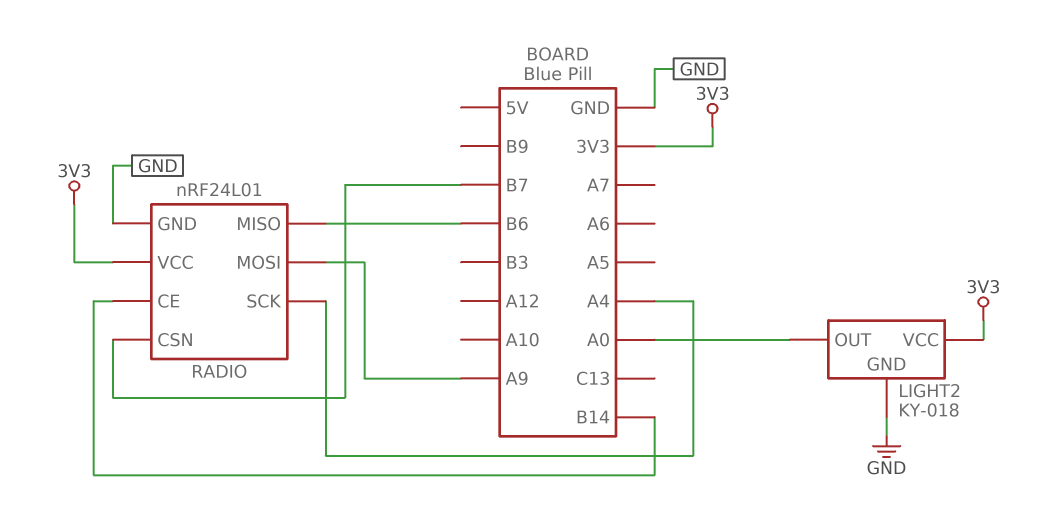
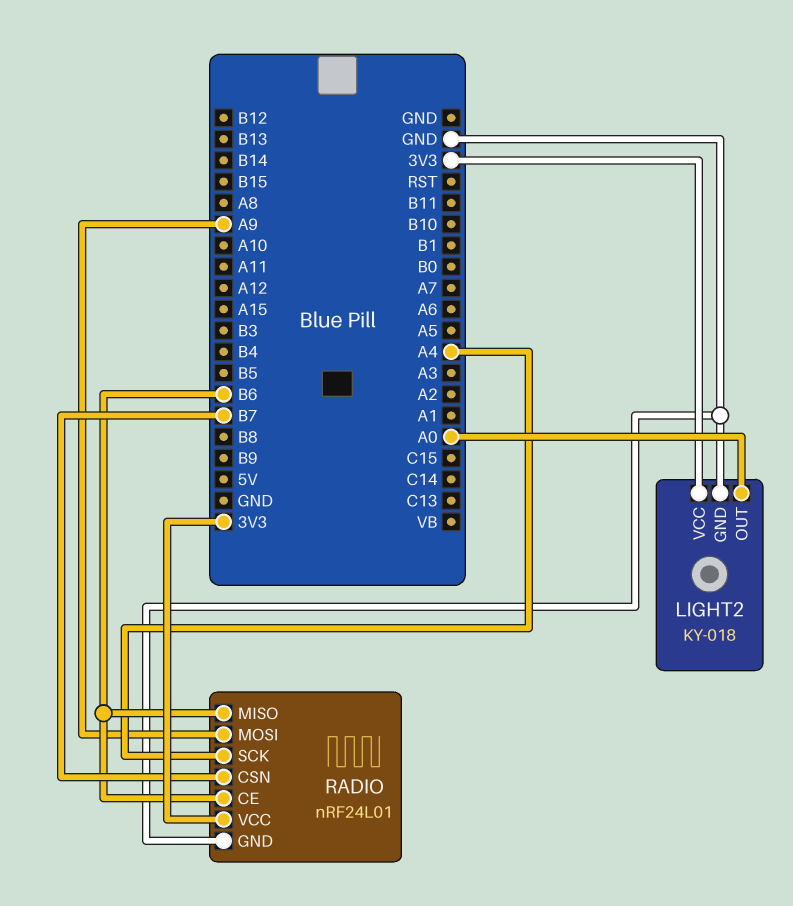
RADIO pin CE: B14 -> B6

